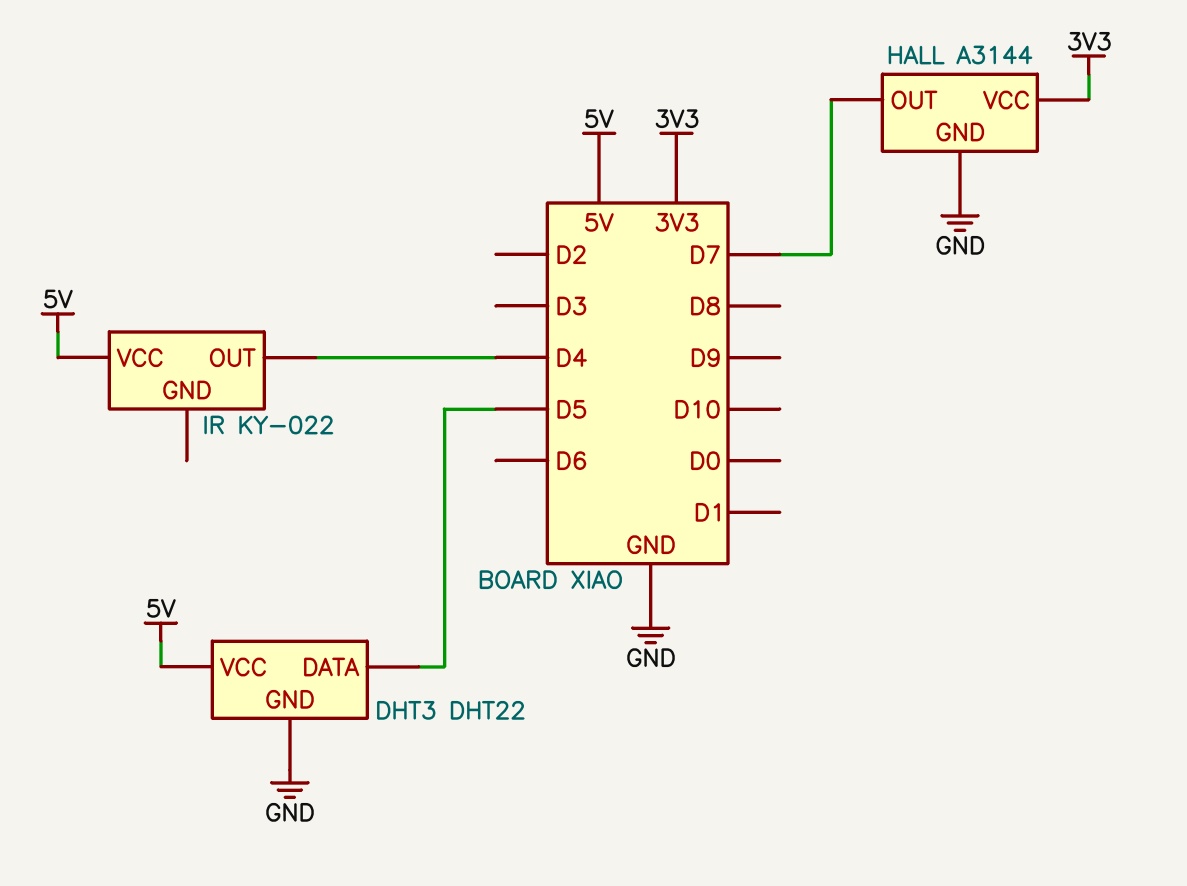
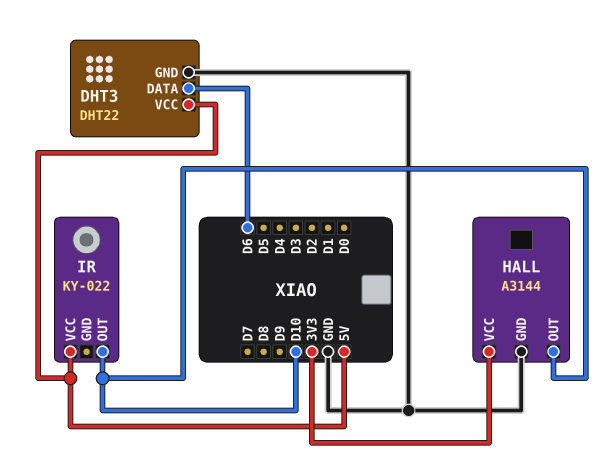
DHT3 pin DATA: D5 -> D6
HALL pin OUT: D7 -> D10
IR pin OUT: D4 -> D10

